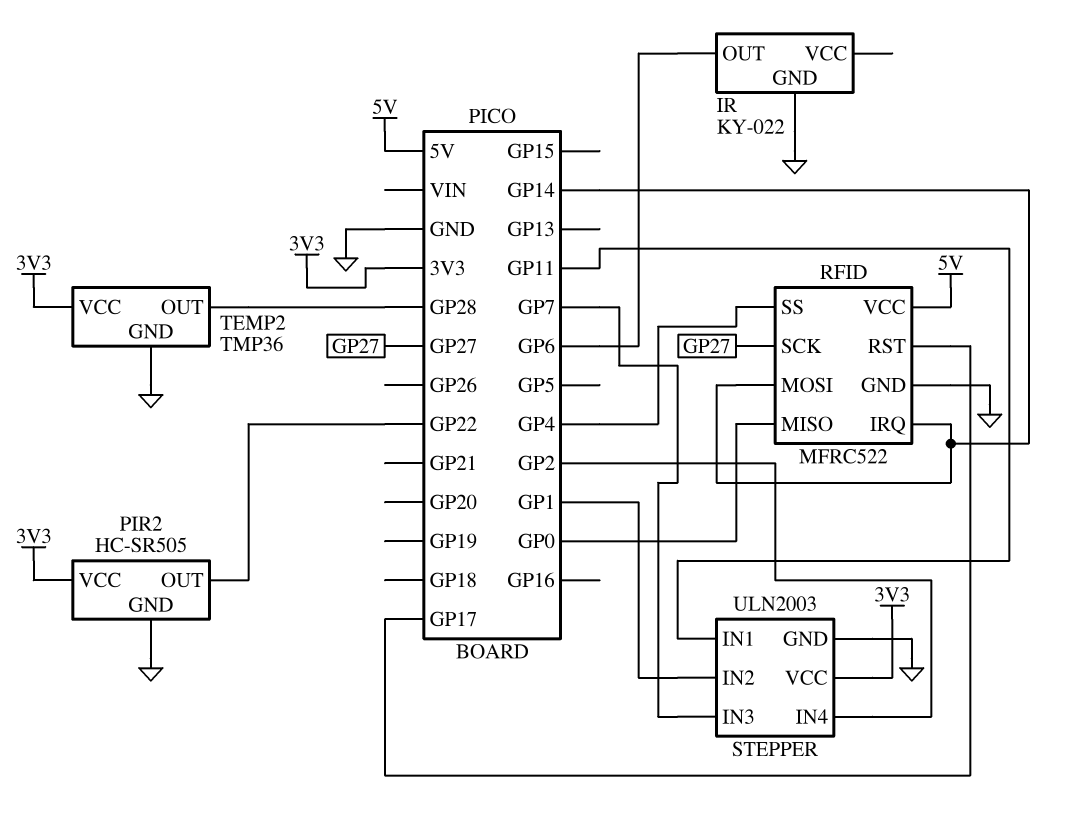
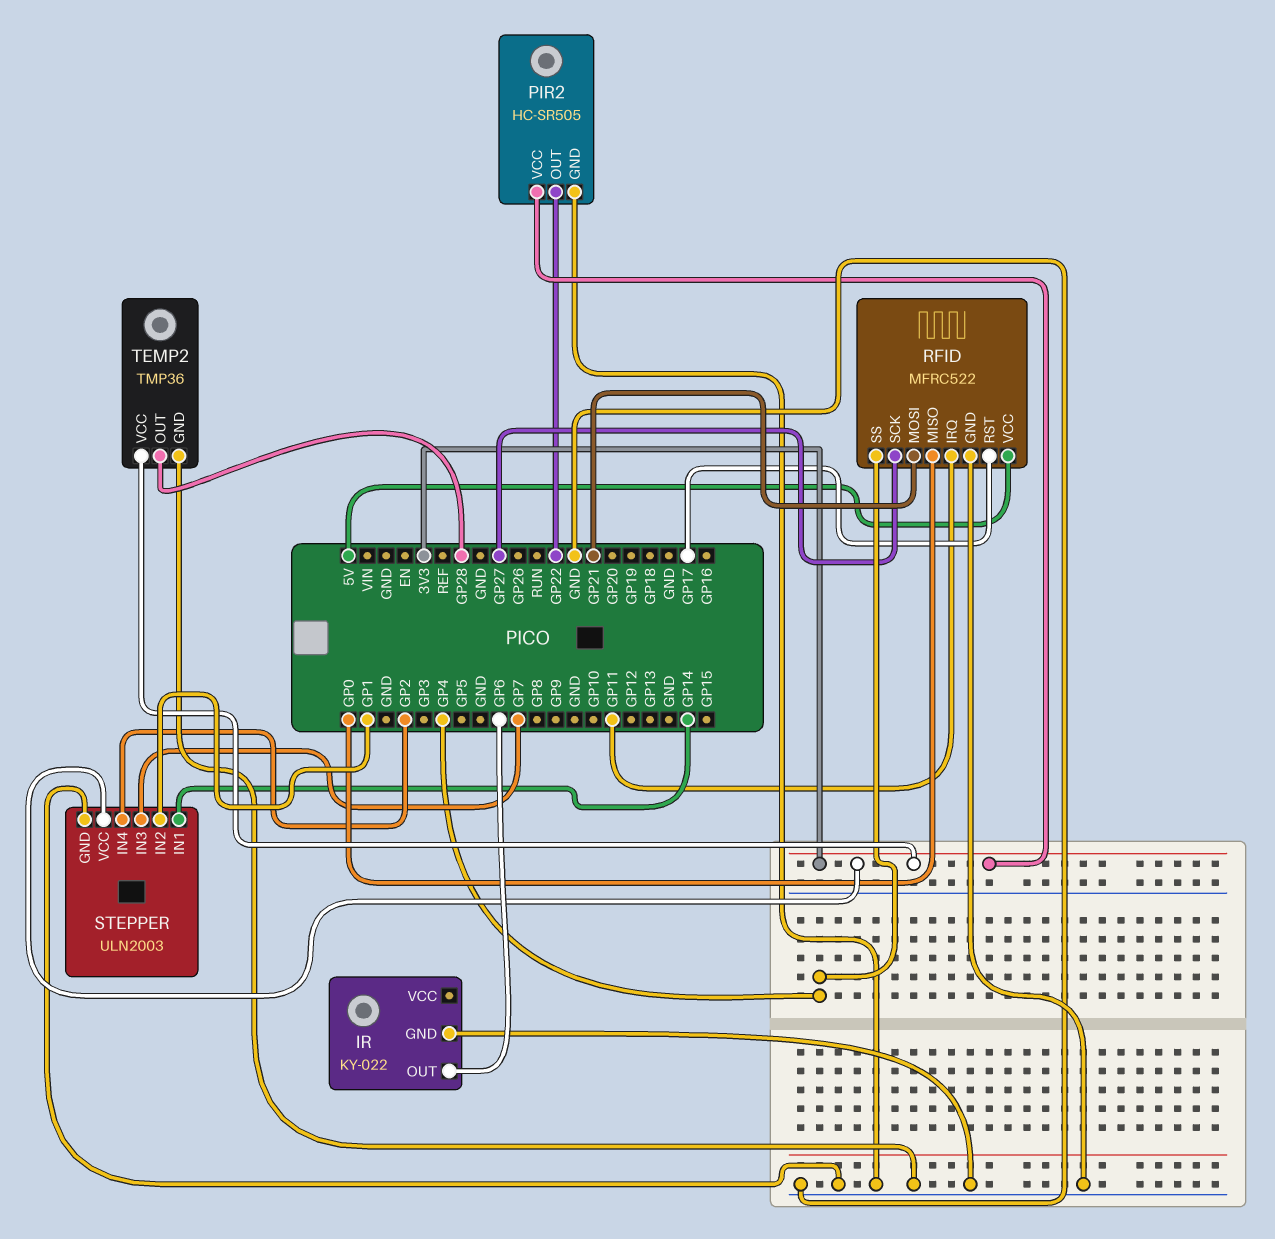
RFID pin IRQ: GP14 -> GP11
RFID pin MOSI: GP14 -> GP21
STEPPER pin IN1: GP11 -> GP14

